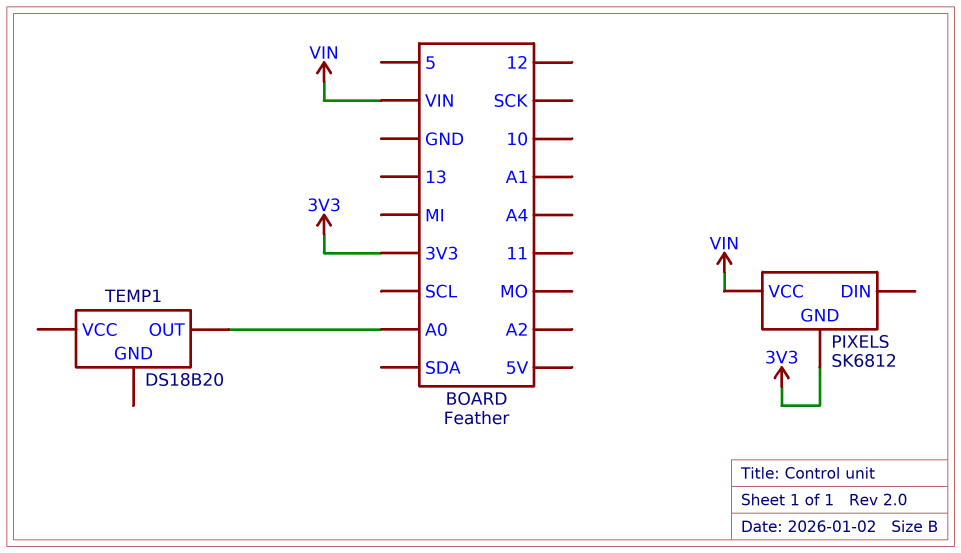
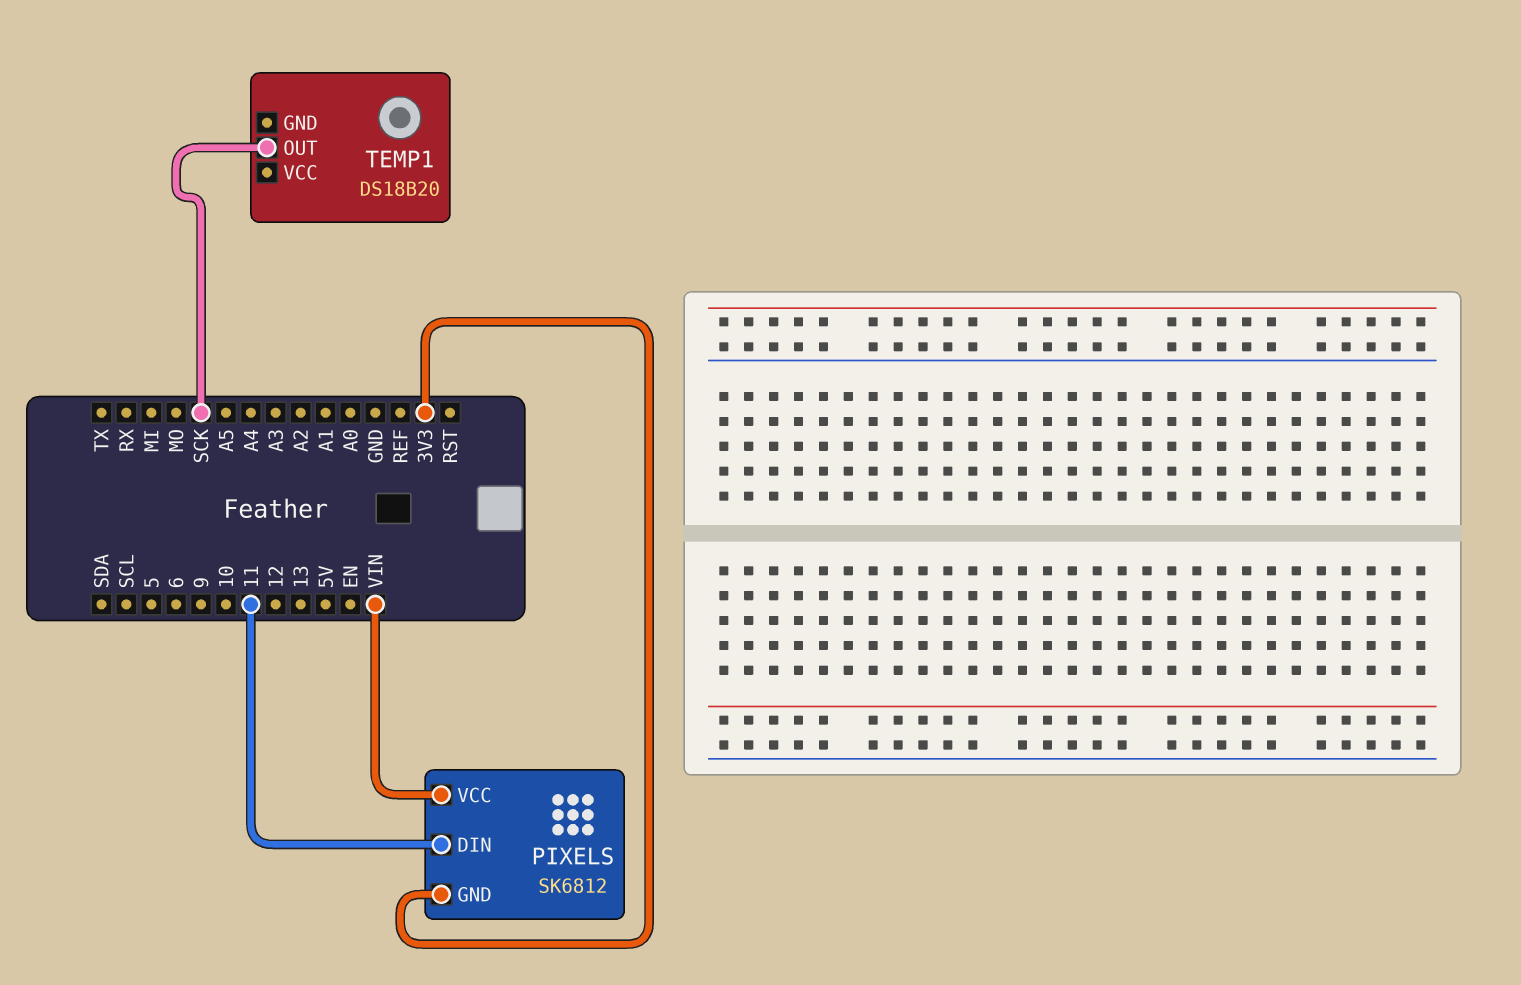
PIXELS pin DIN: none -> 11
TEMP1 pin OUT: A0 -> SCK

